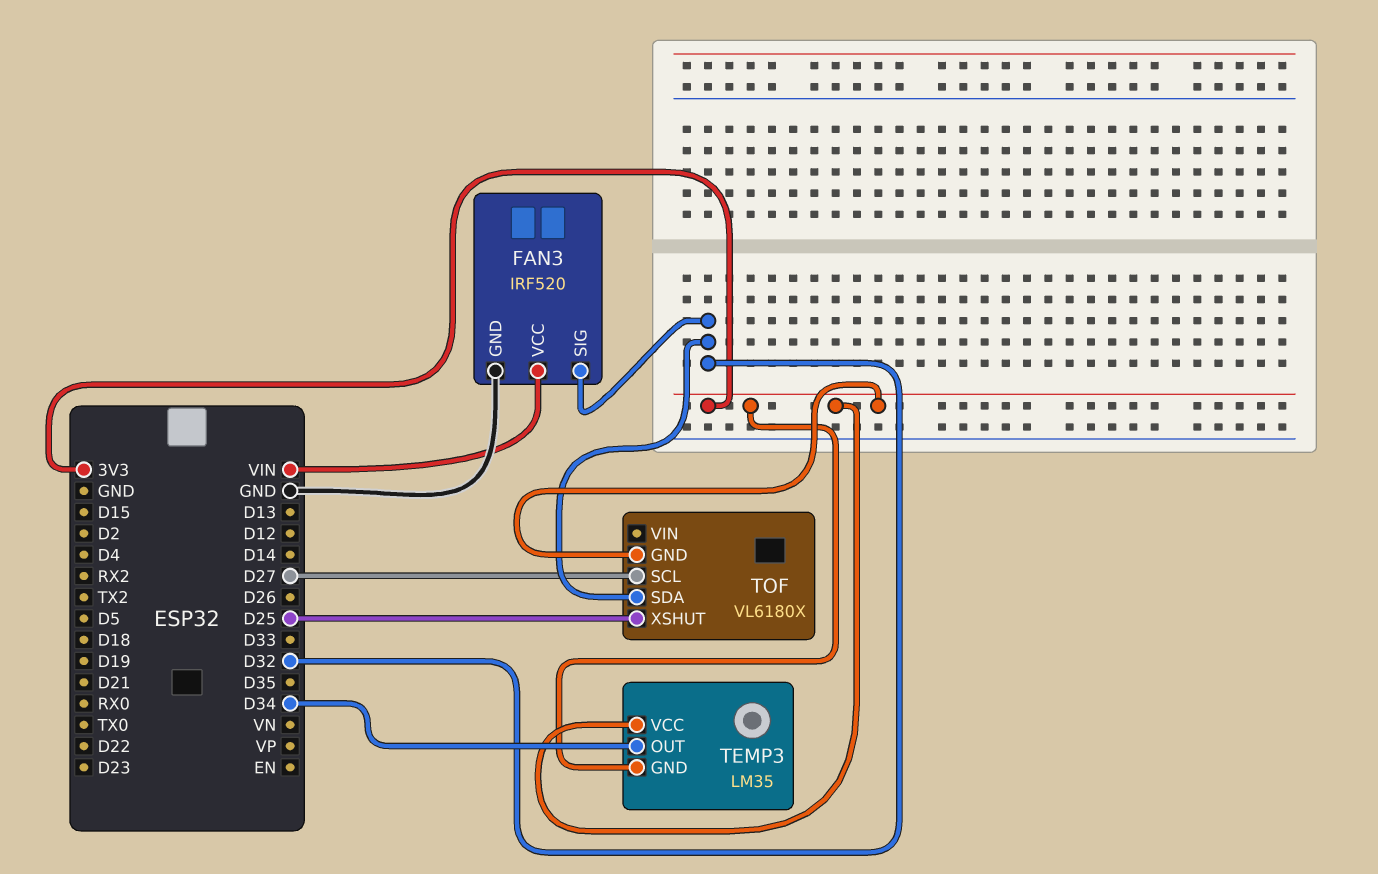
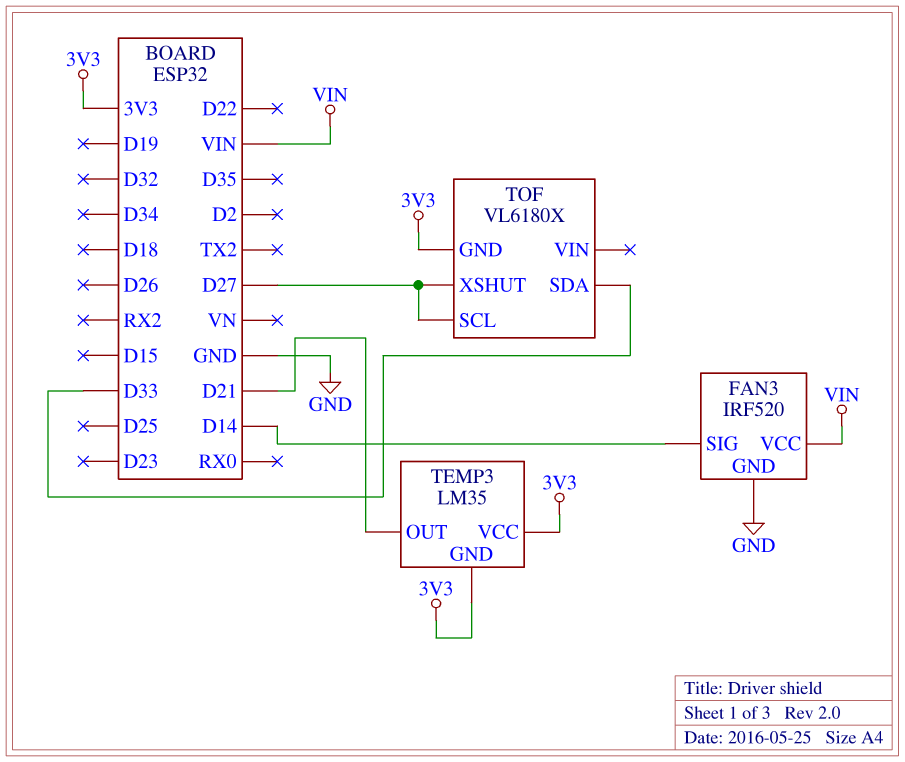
FAN3 pin SIG: D32 -> D14
TEMP3 pin OUT: D34 -> D21
TOF pin SDA: D32 -> D33
TOF pin XSHUT: D25 -> D27

